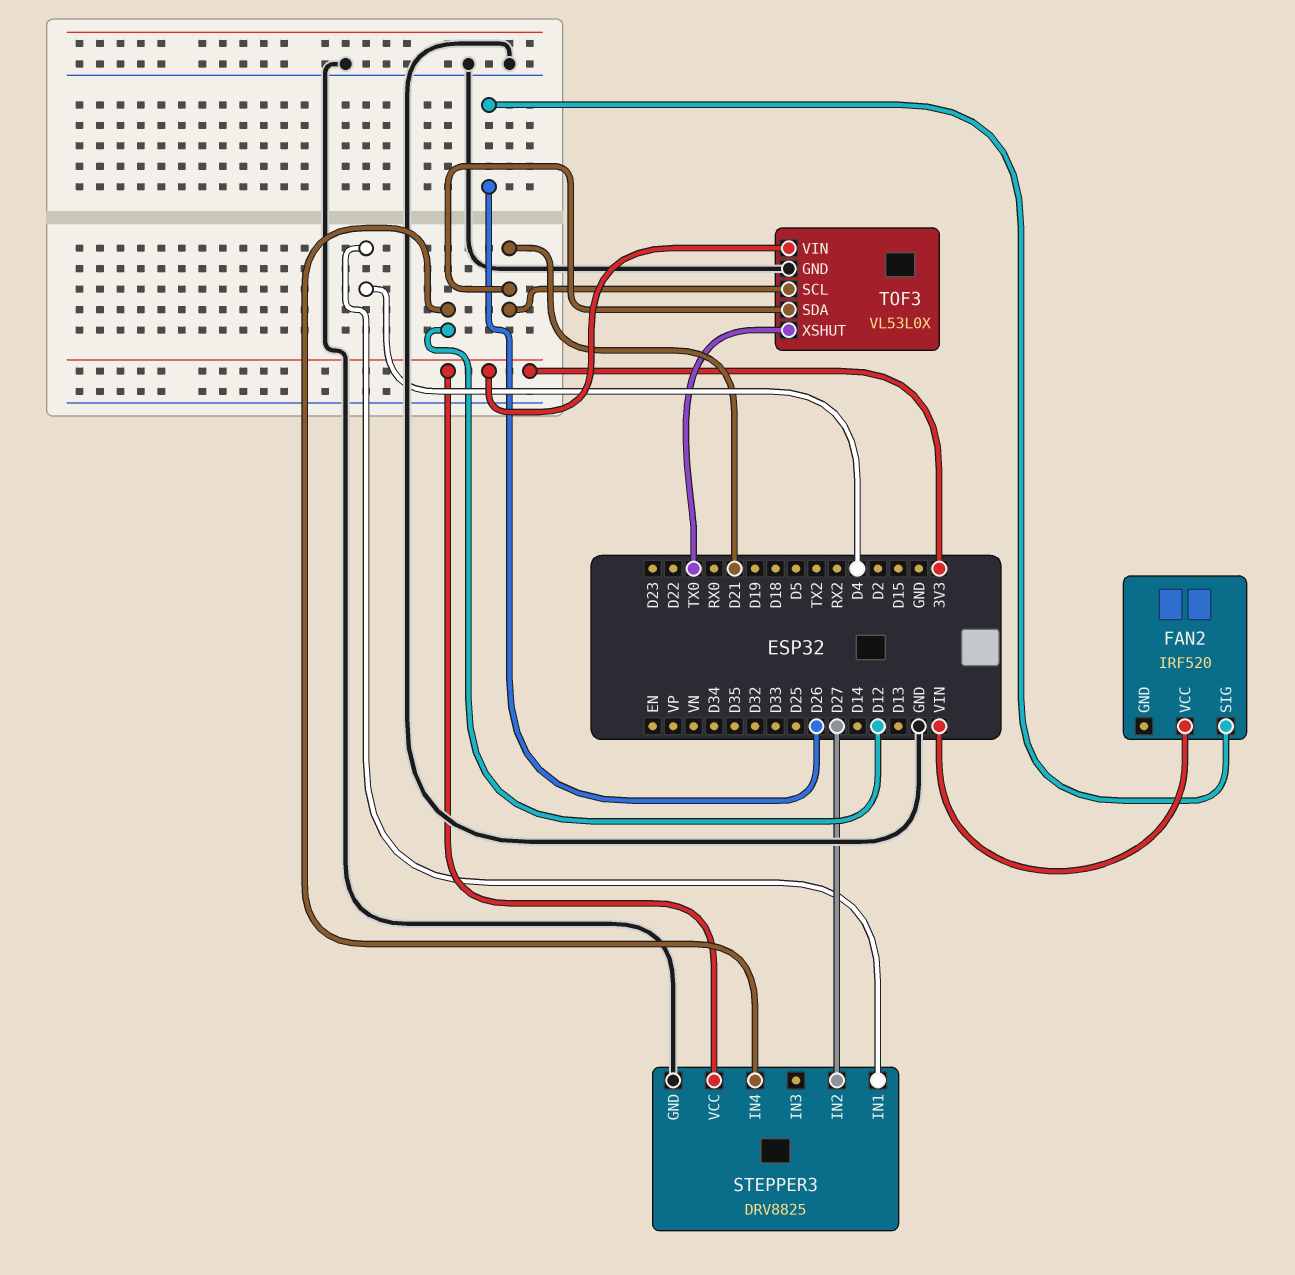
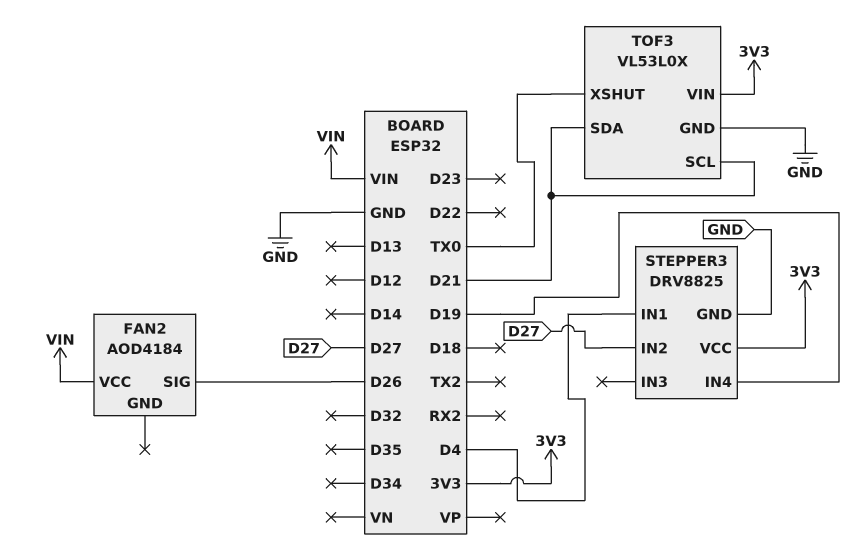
FAN2: IRF520 -> AOD4184
STEPPER3 pin IN4: D12 -> D19

